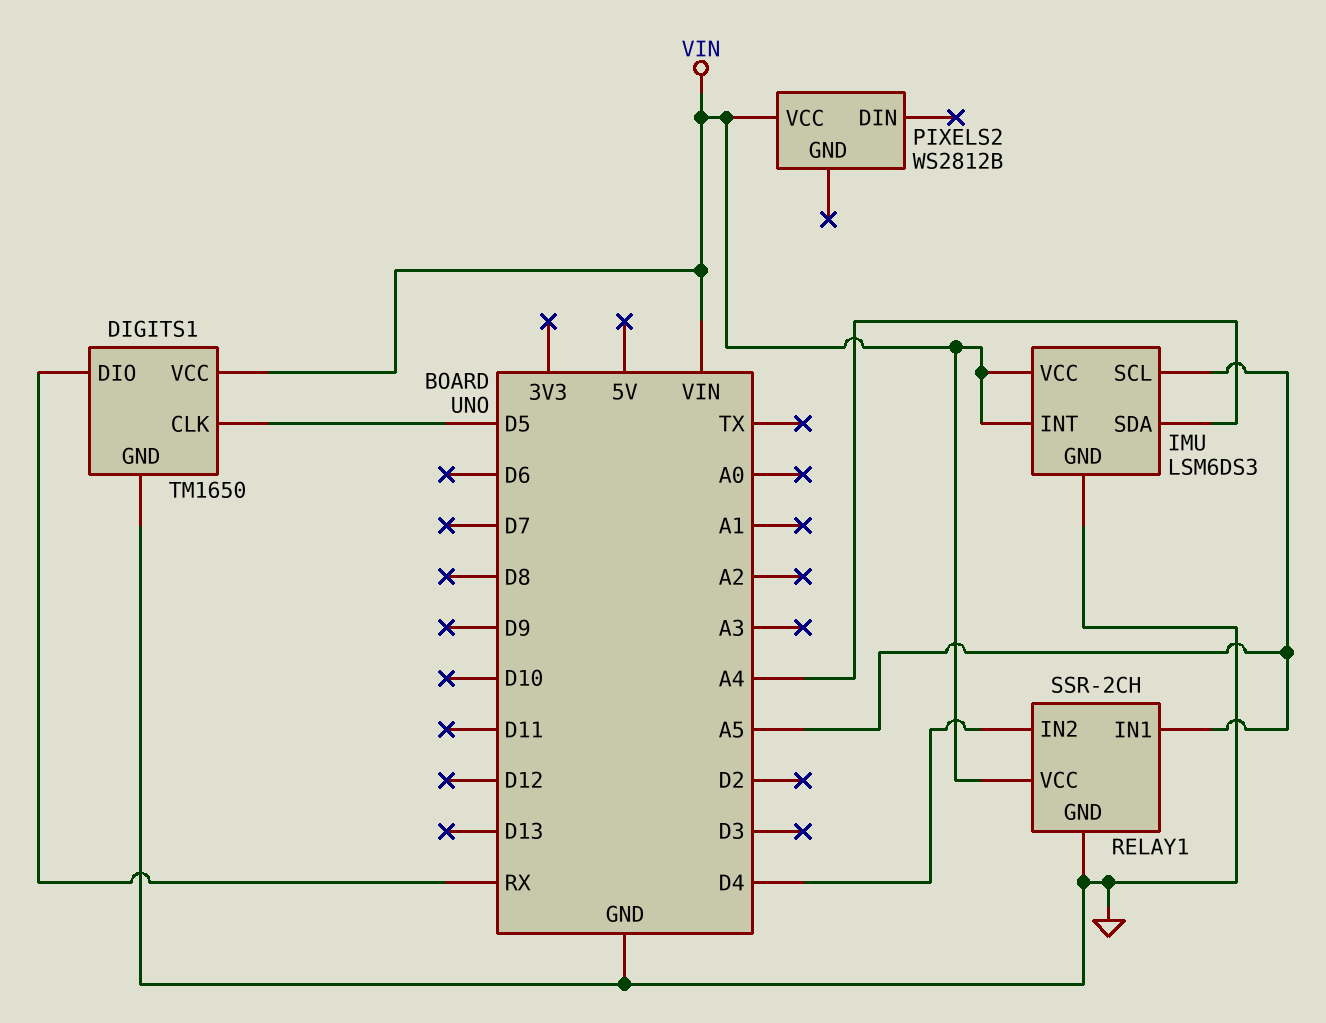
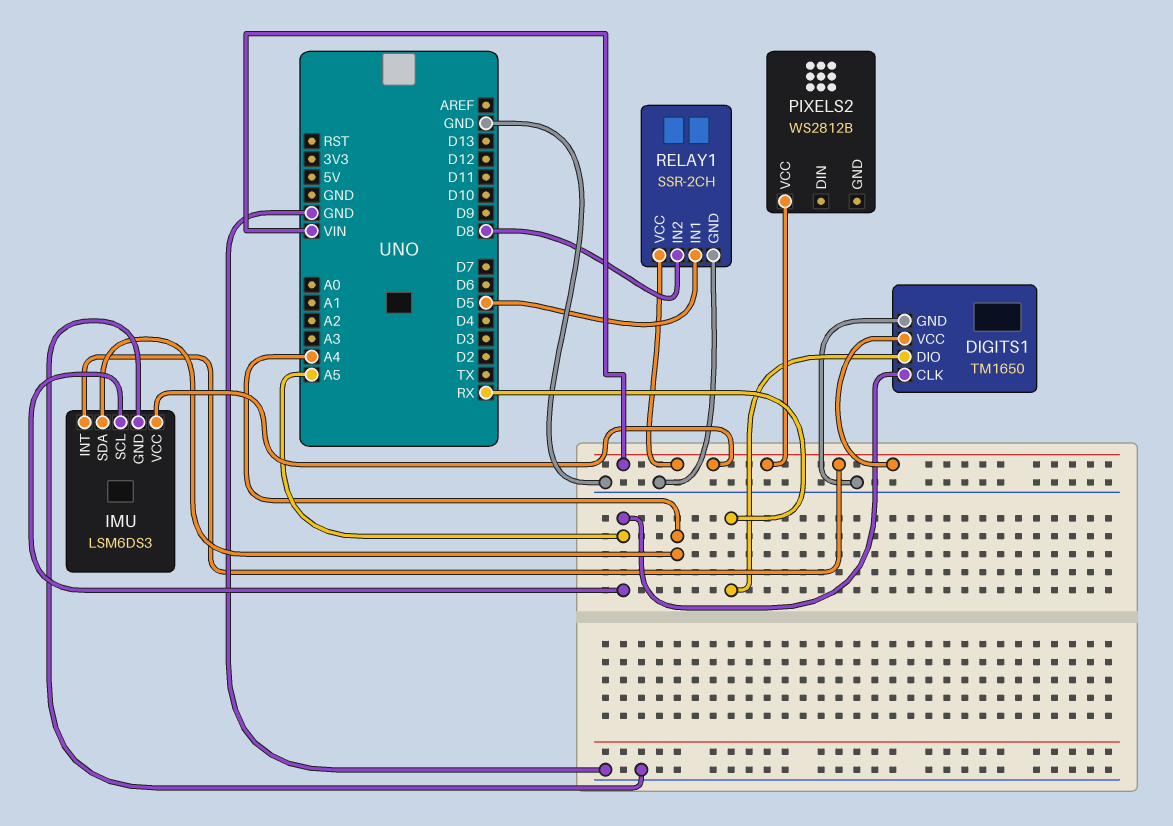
DIGITS1 pin CLK: D5 -> A5
RELAY1 pin IN1: A5 -> D5
RELAY1 pin IN2: D4 -> D8

